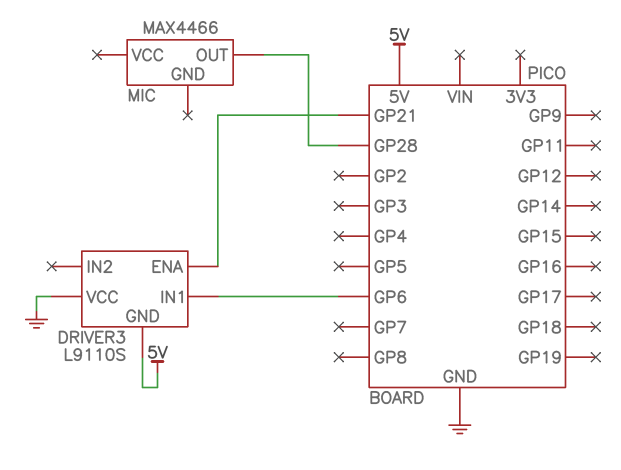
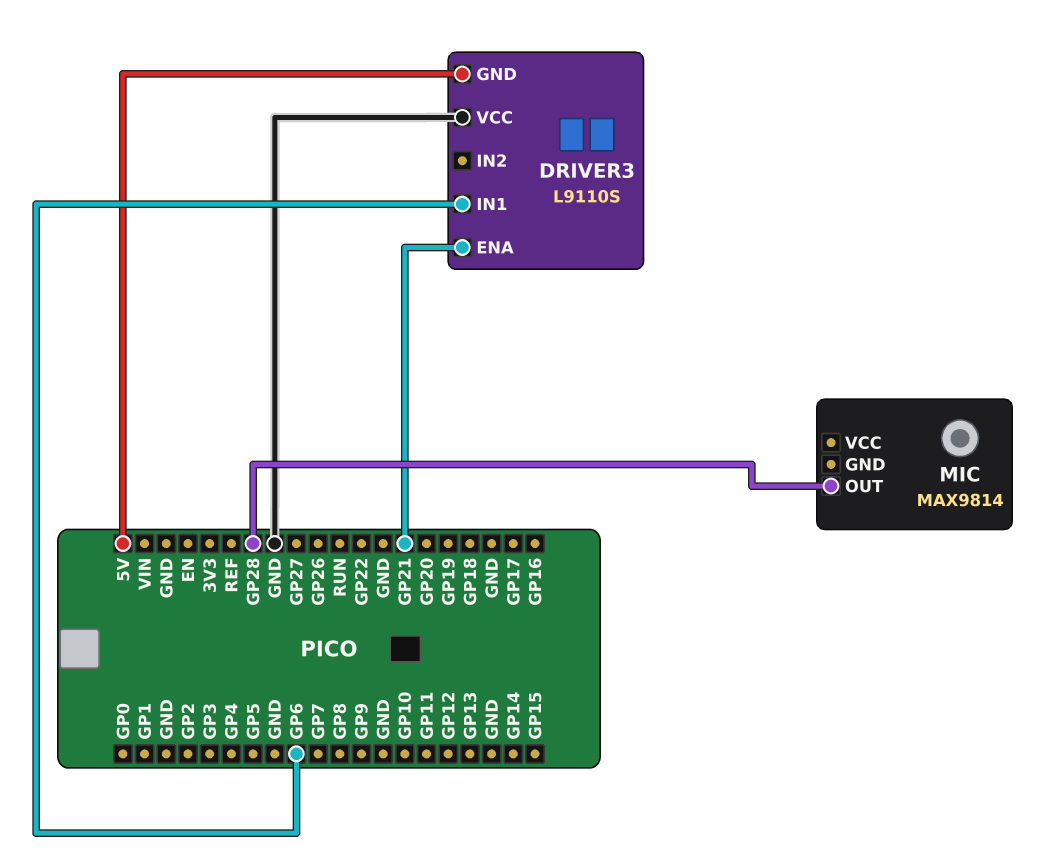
MIC: MAX4466 -> MAX9814

